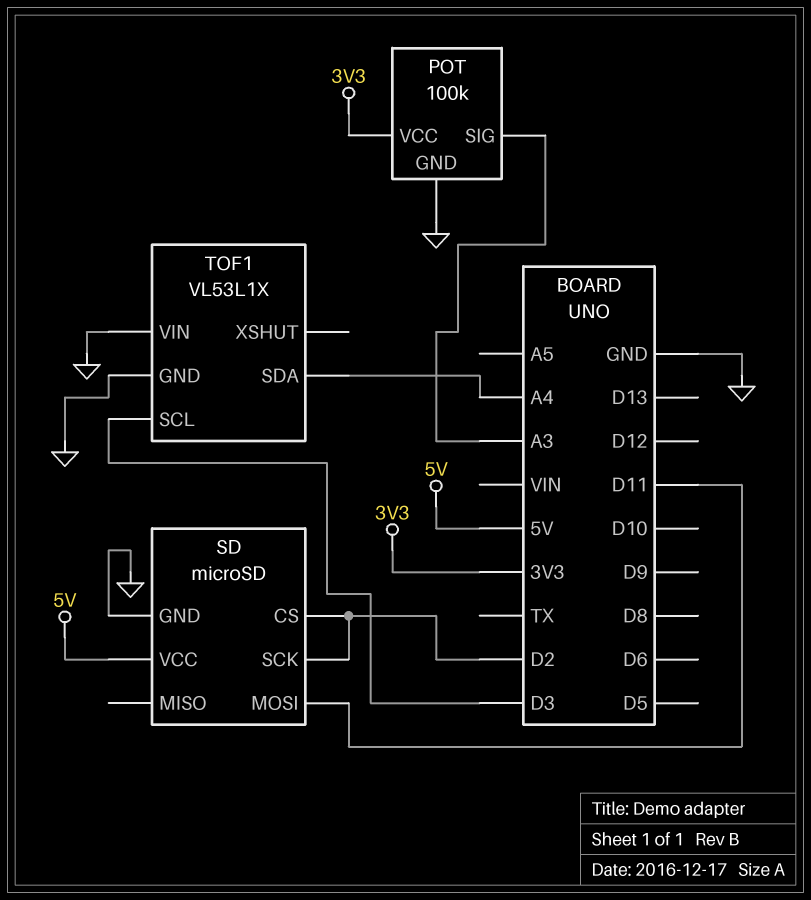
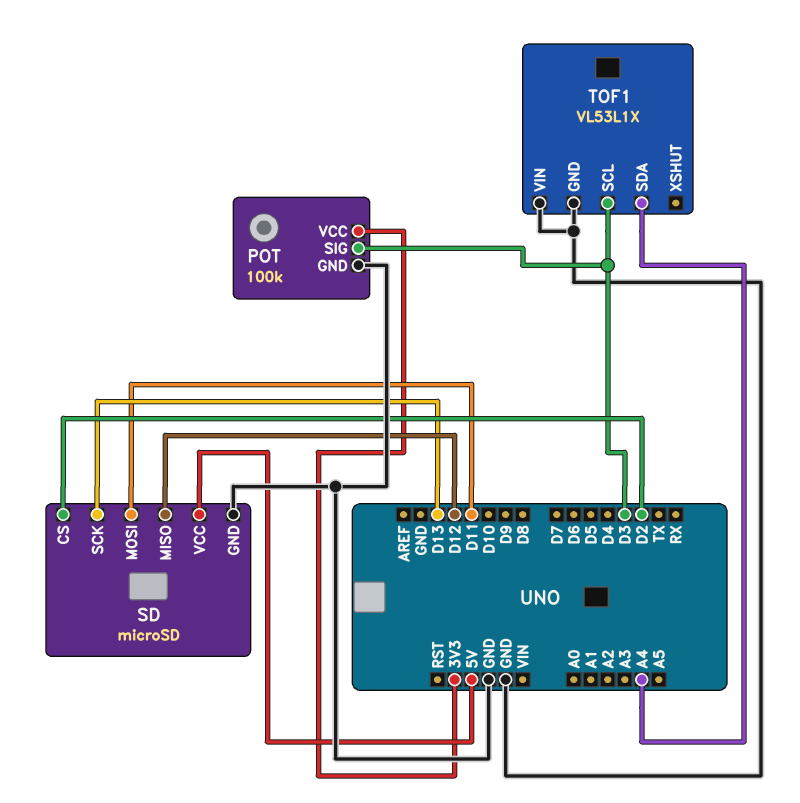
POT pin SIG: A3 -> D3
SD pin MISO: none -> D12
SD pin SCK: D2 -> D13

